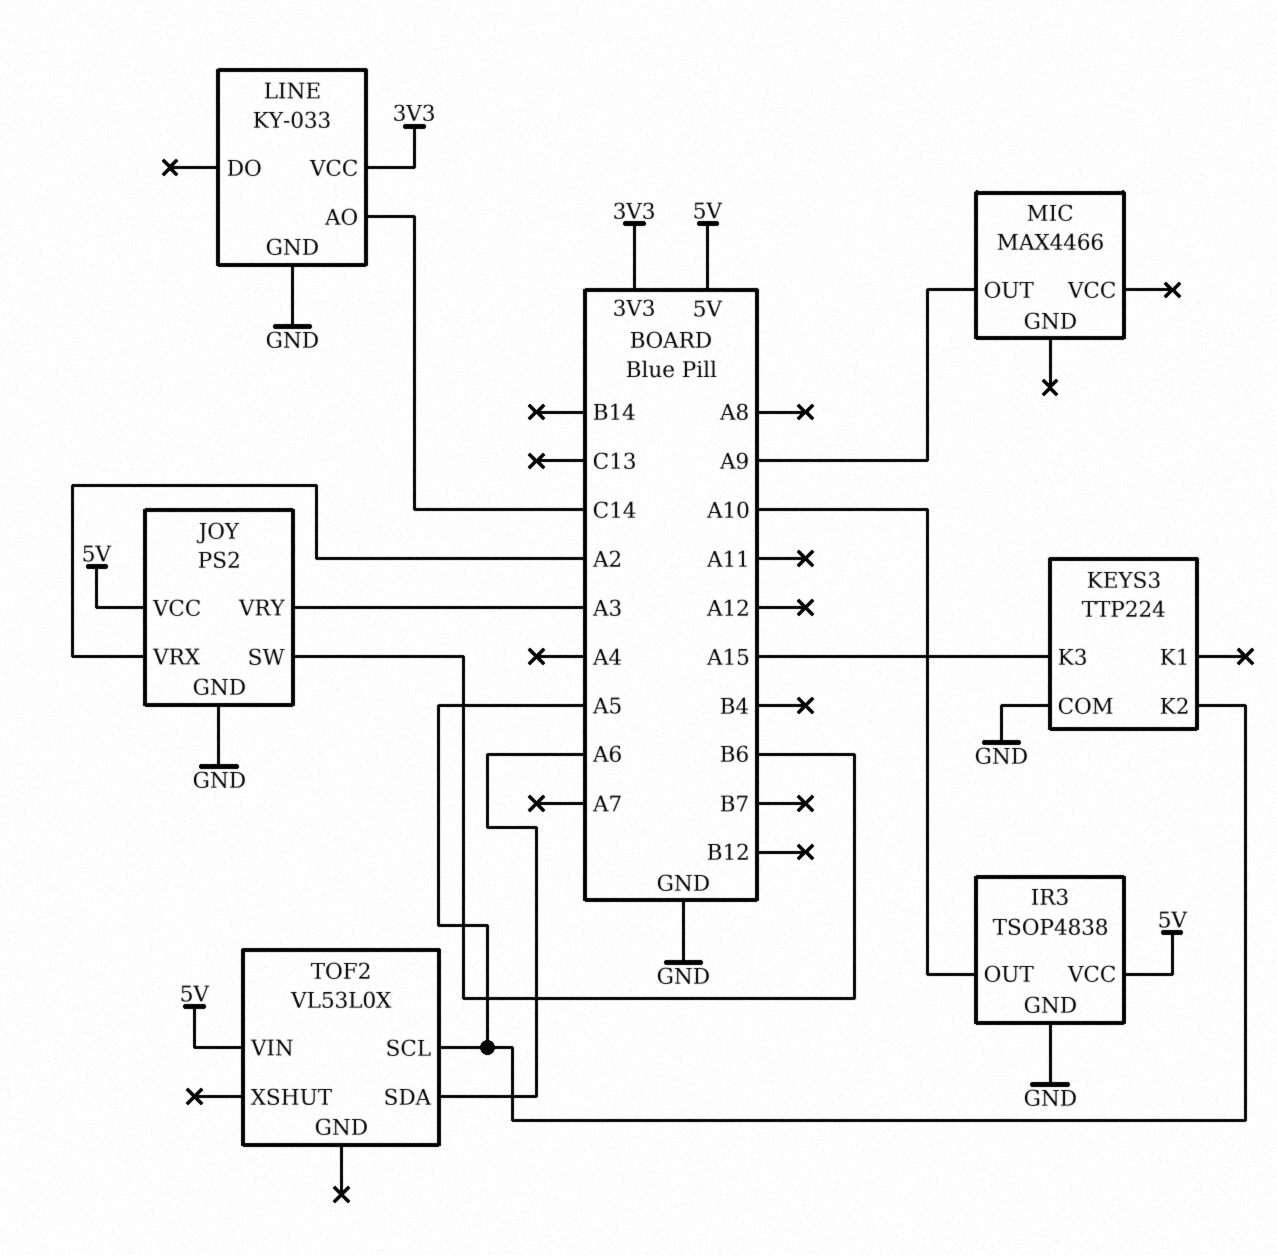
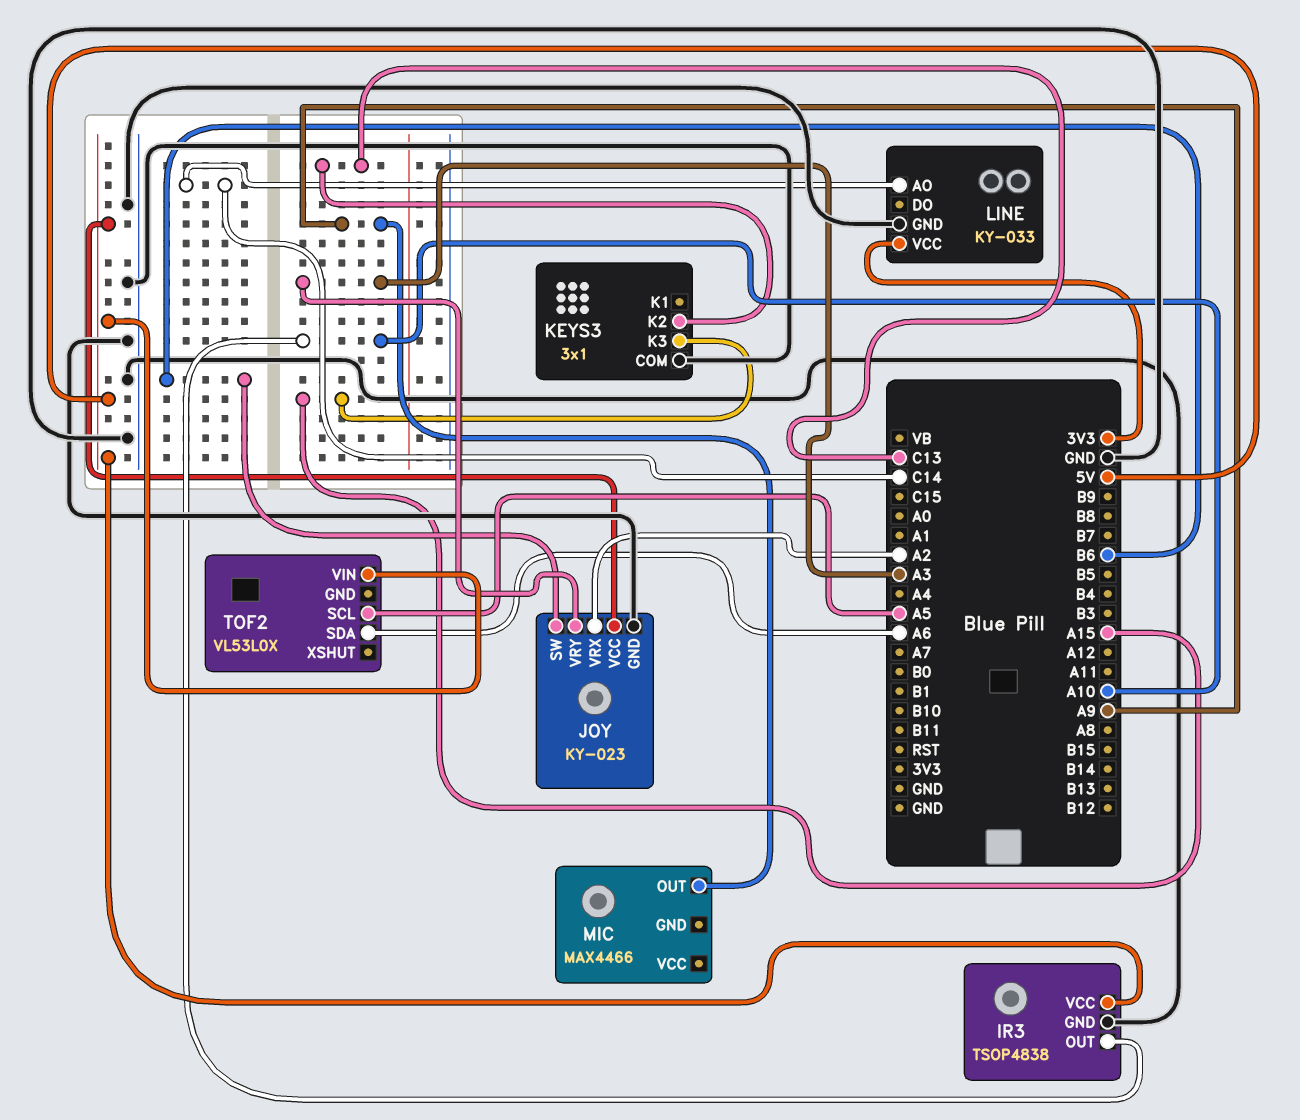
JOY: PS2 -> KY-023
KEYS3: TTP224 -> 3x1
KEYS3 pin K2: A5 -> C13

